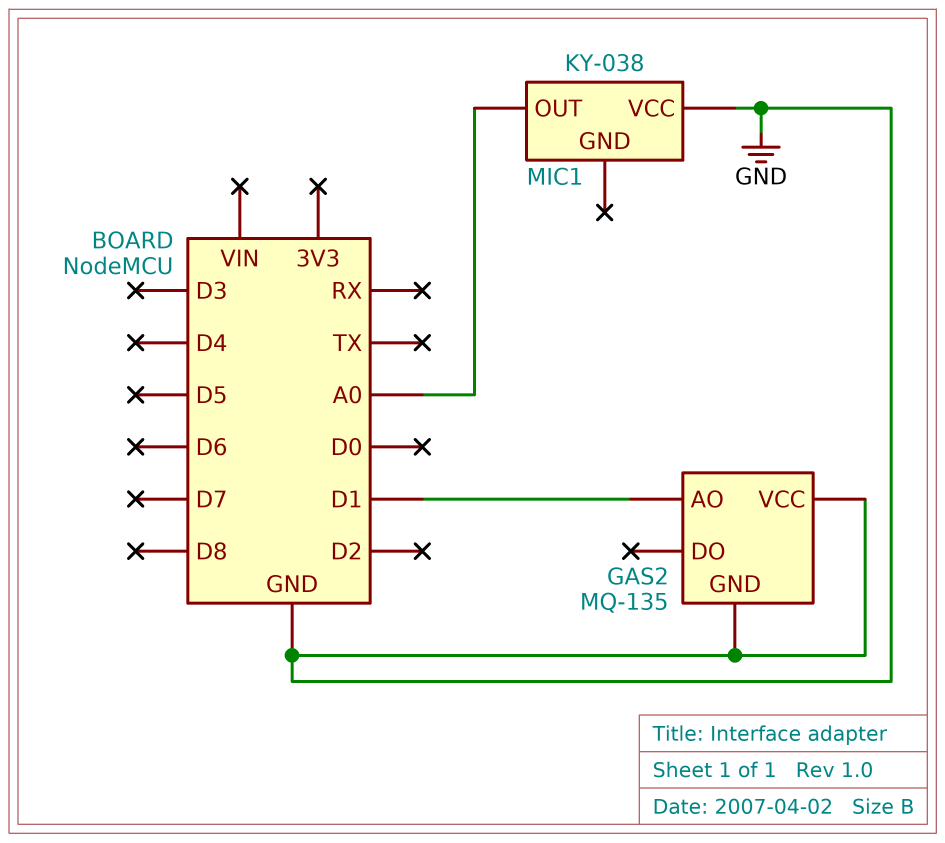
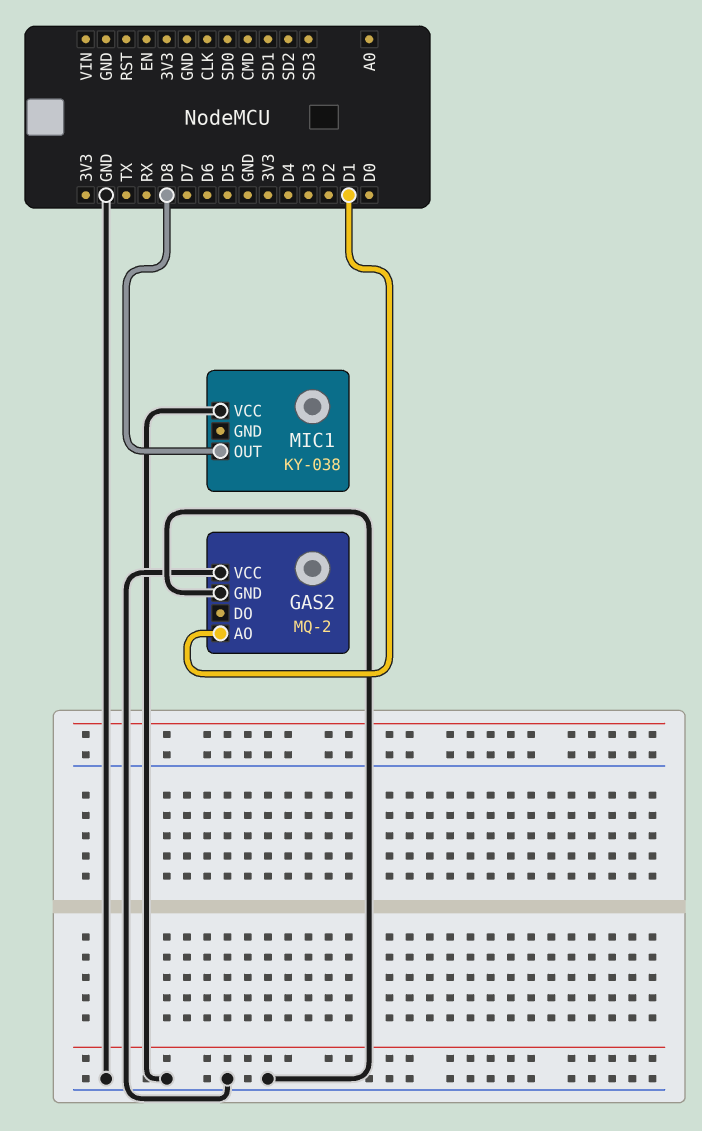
GAS2: MQ-135 -> MQ-2
MIC1 pin OUT: A0 -> D8

